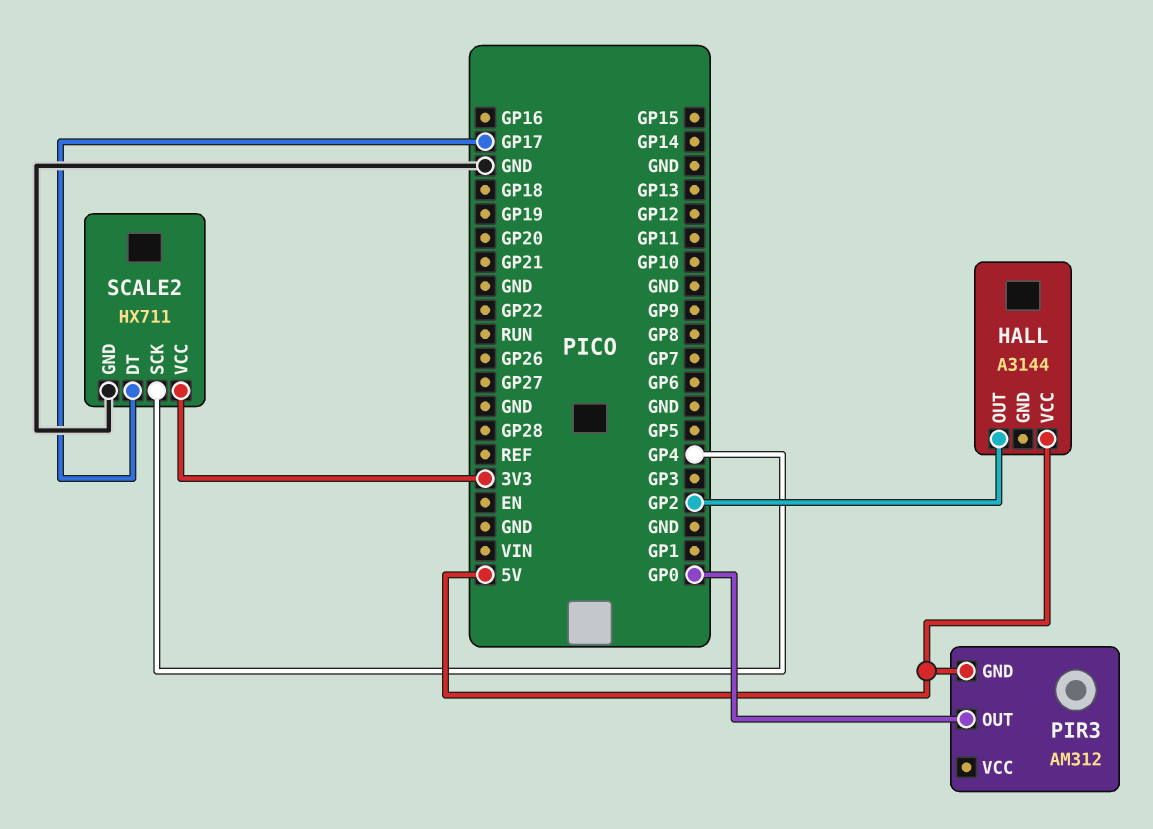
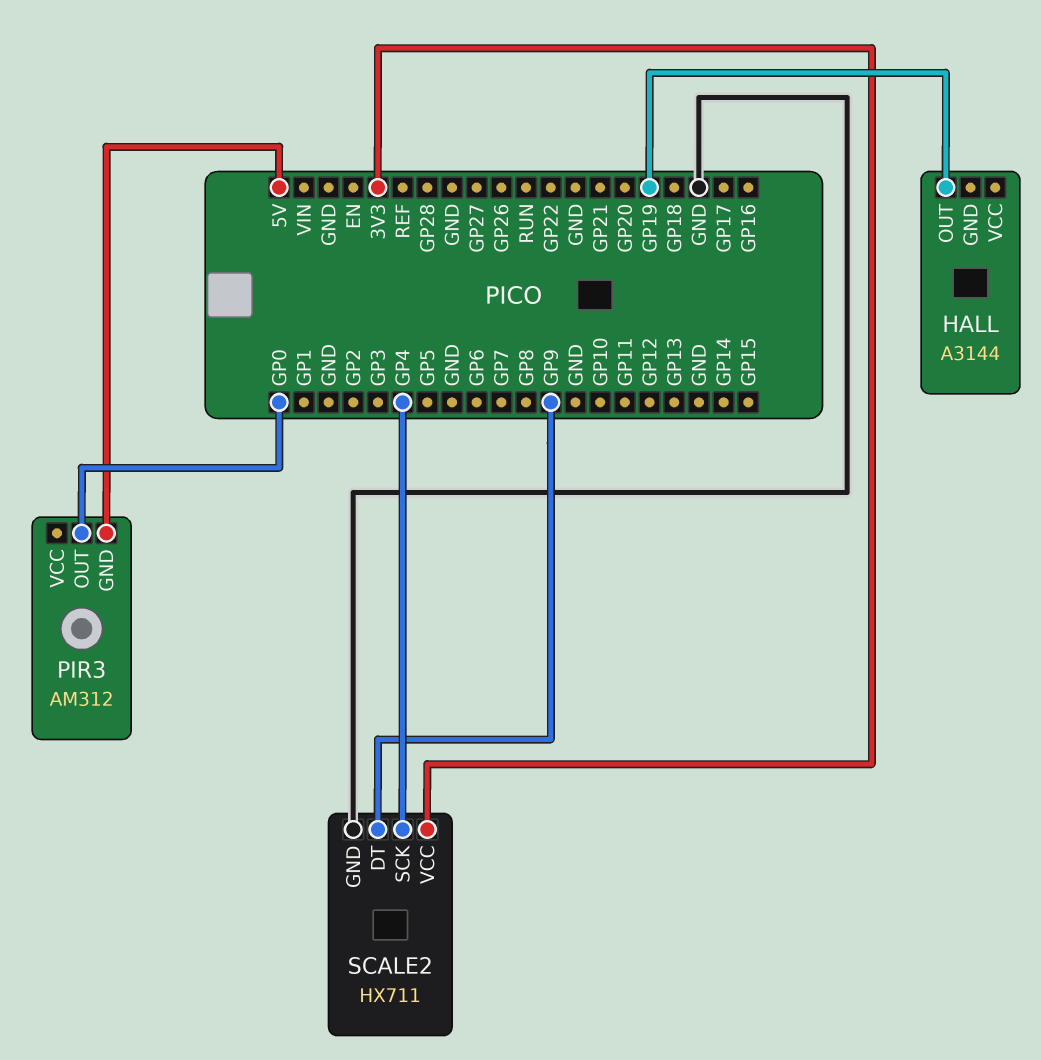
HALL pin OUT: GP2 -> GP19
HALL pin VCC: 5V -> none
SCALE2 pin DT: GP17 -> GP9

